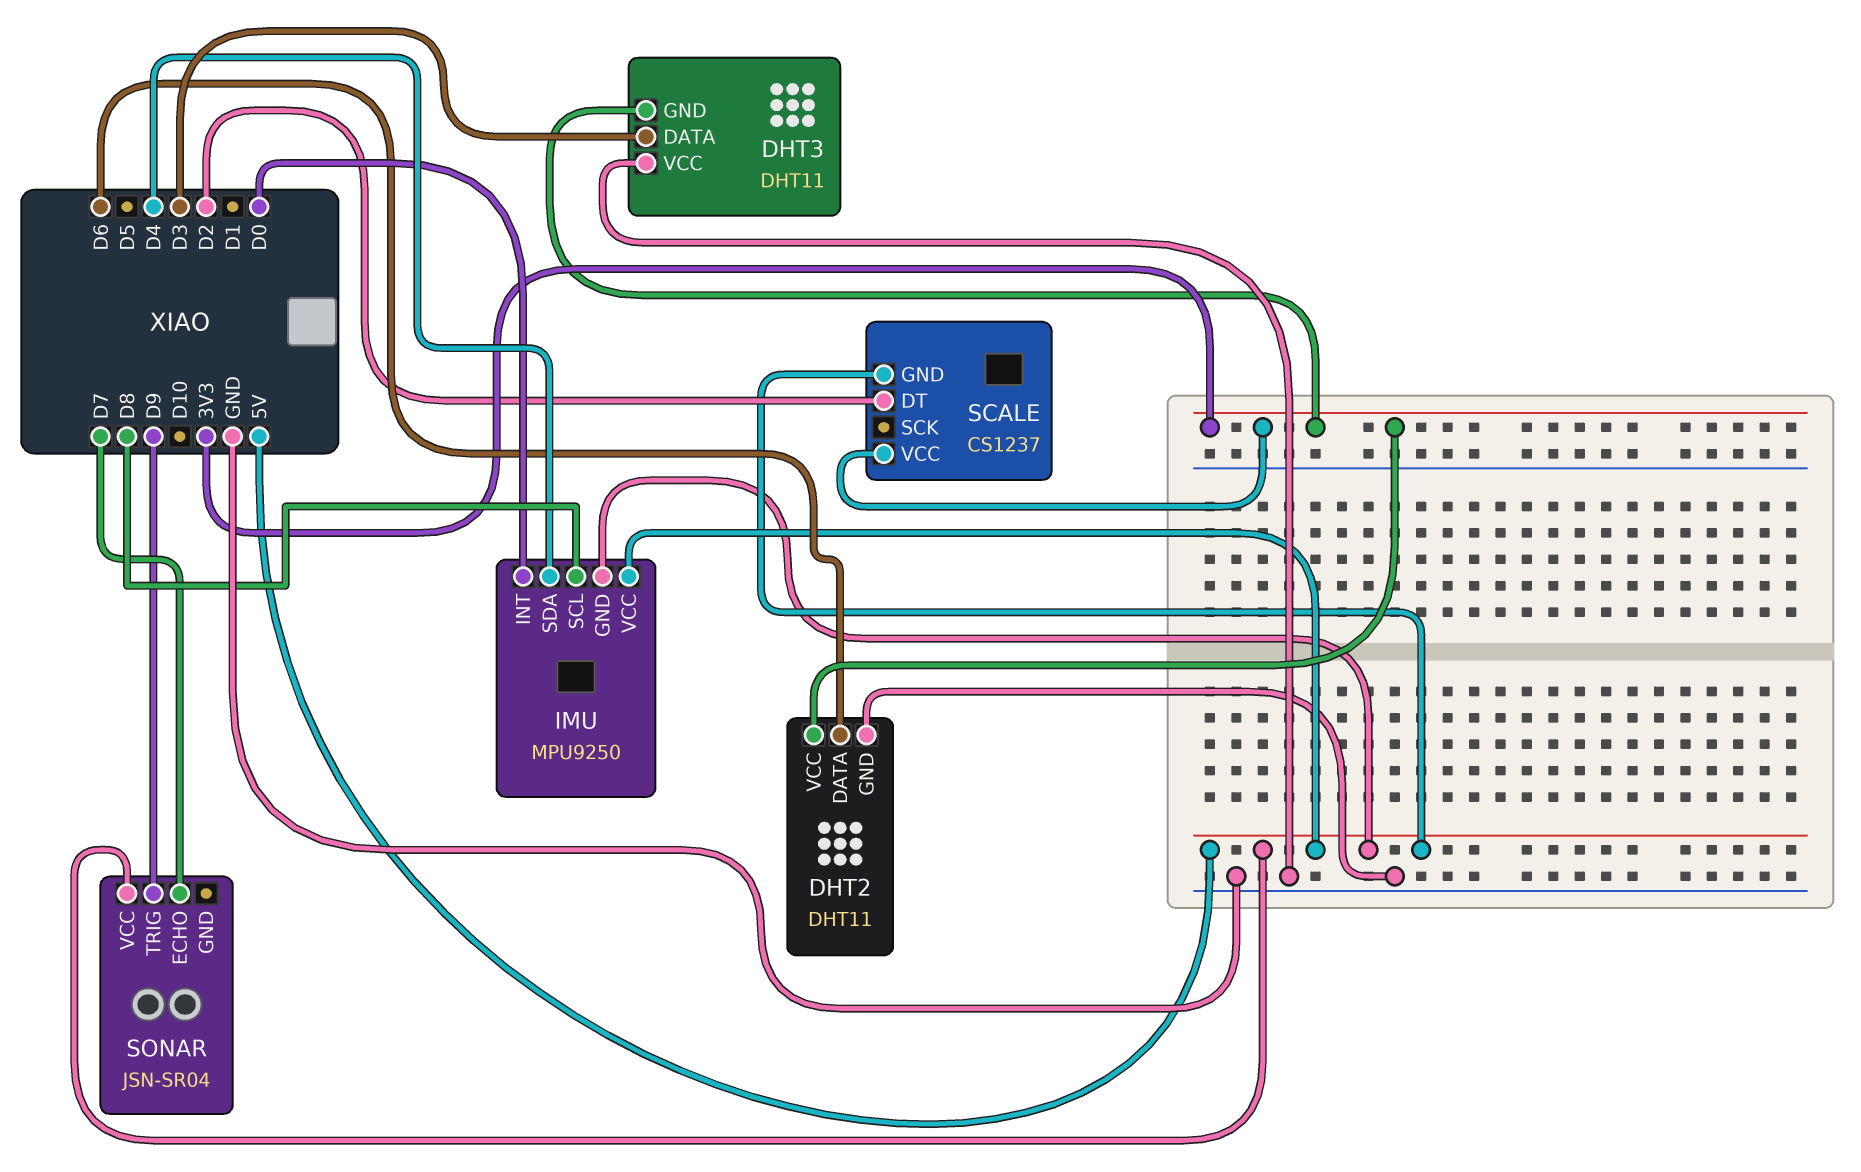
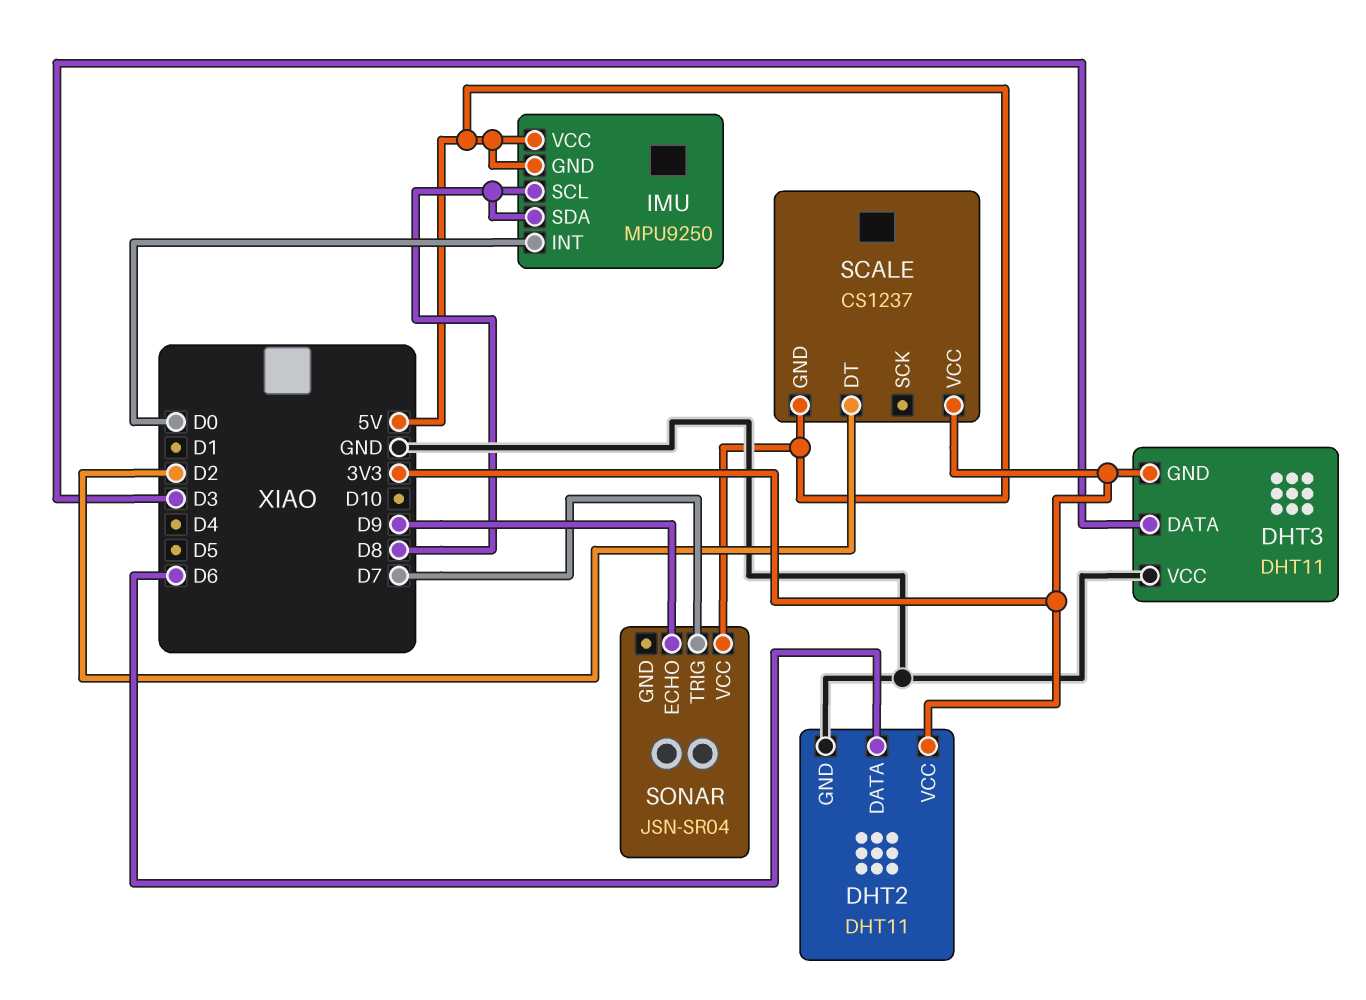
IMU pin SDA: D4 -> D8
SONAR pin ECHO: D7 -> D9
SONAR pin TRIG: D9 -> D7

